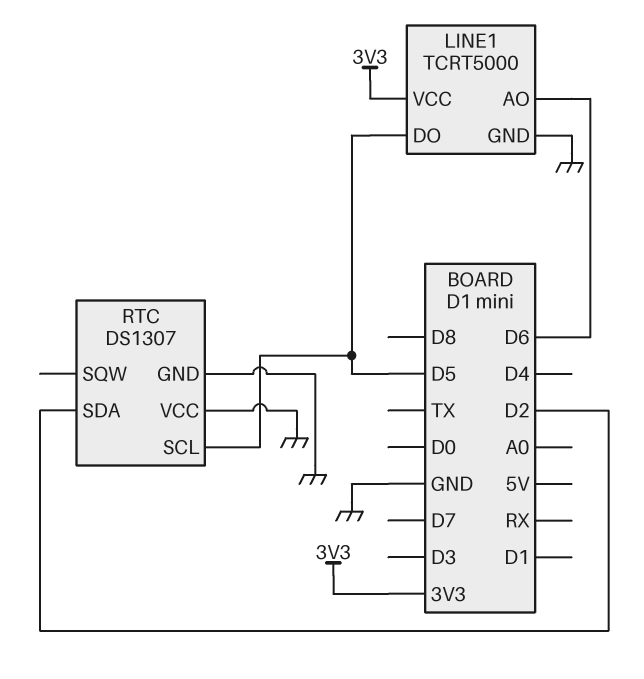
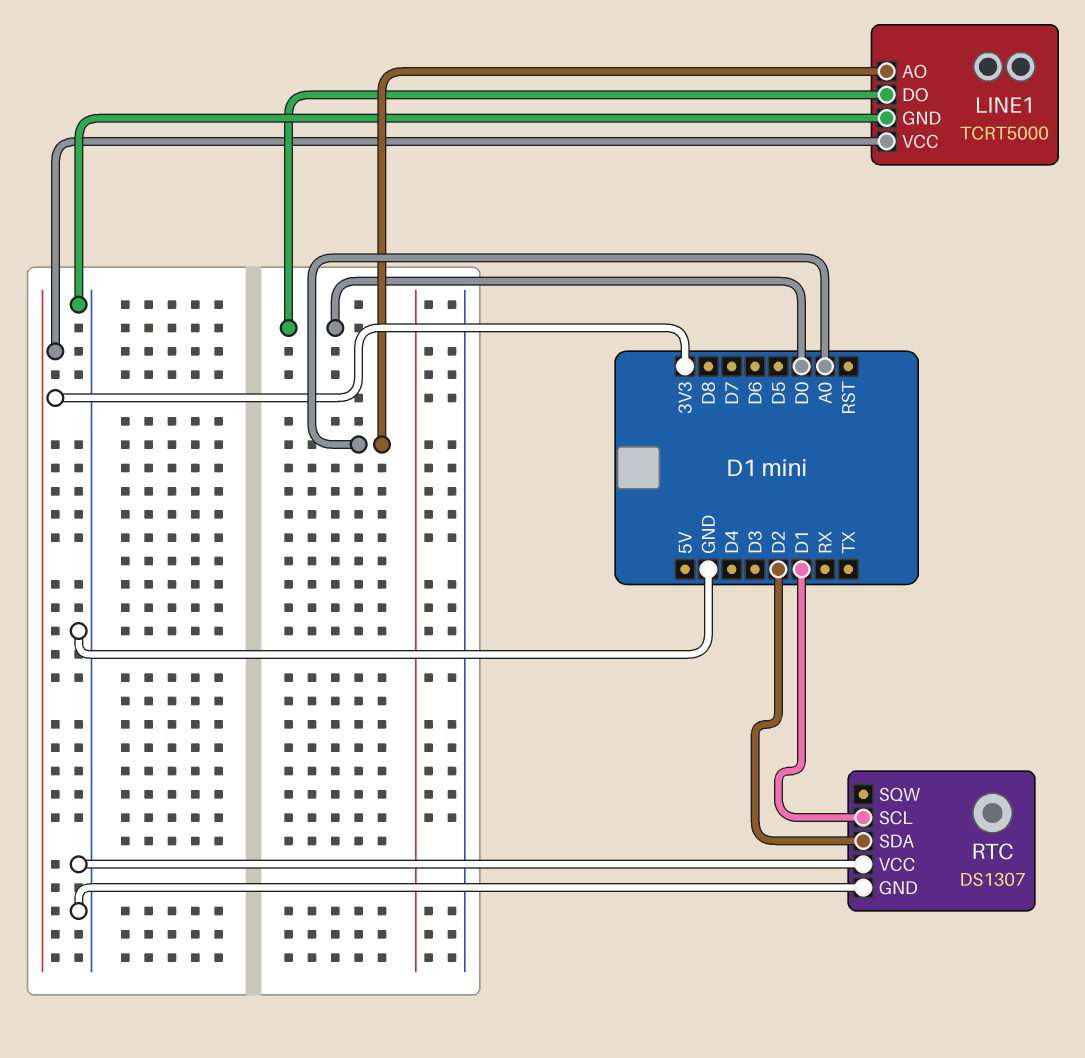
LINE1 pin AO: D6 -> A0
LINE1 pin DO: D5 -> D0
RTC pin SCL: D5 -> D1

